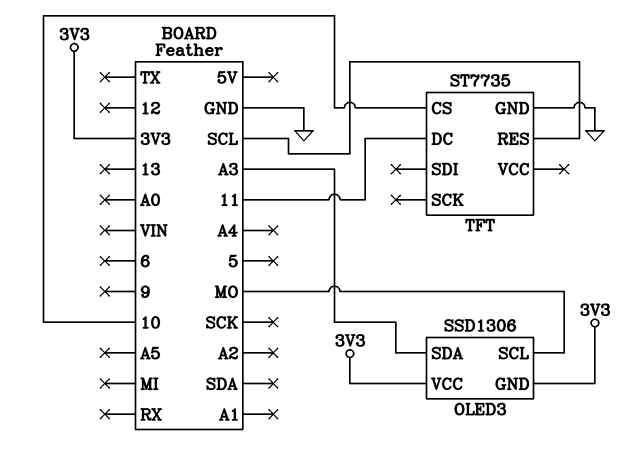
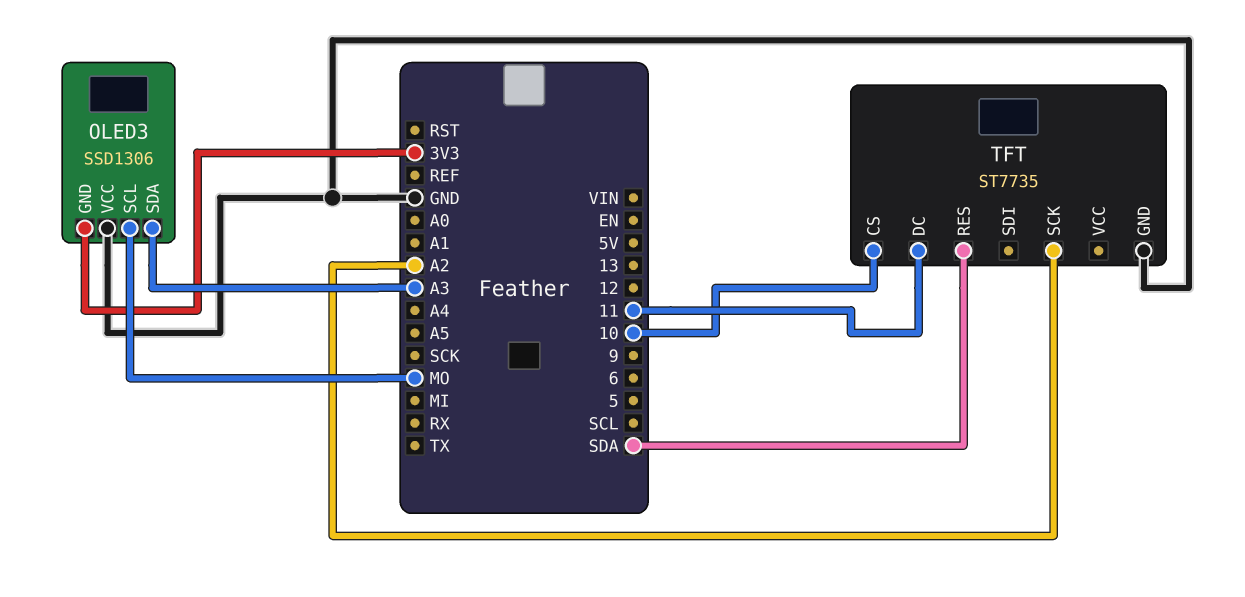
OLED3 pin VCC: 3V3 -> GND
TFT pin RES: SCL -> SDA
TFT pin SCK: none -> A2

